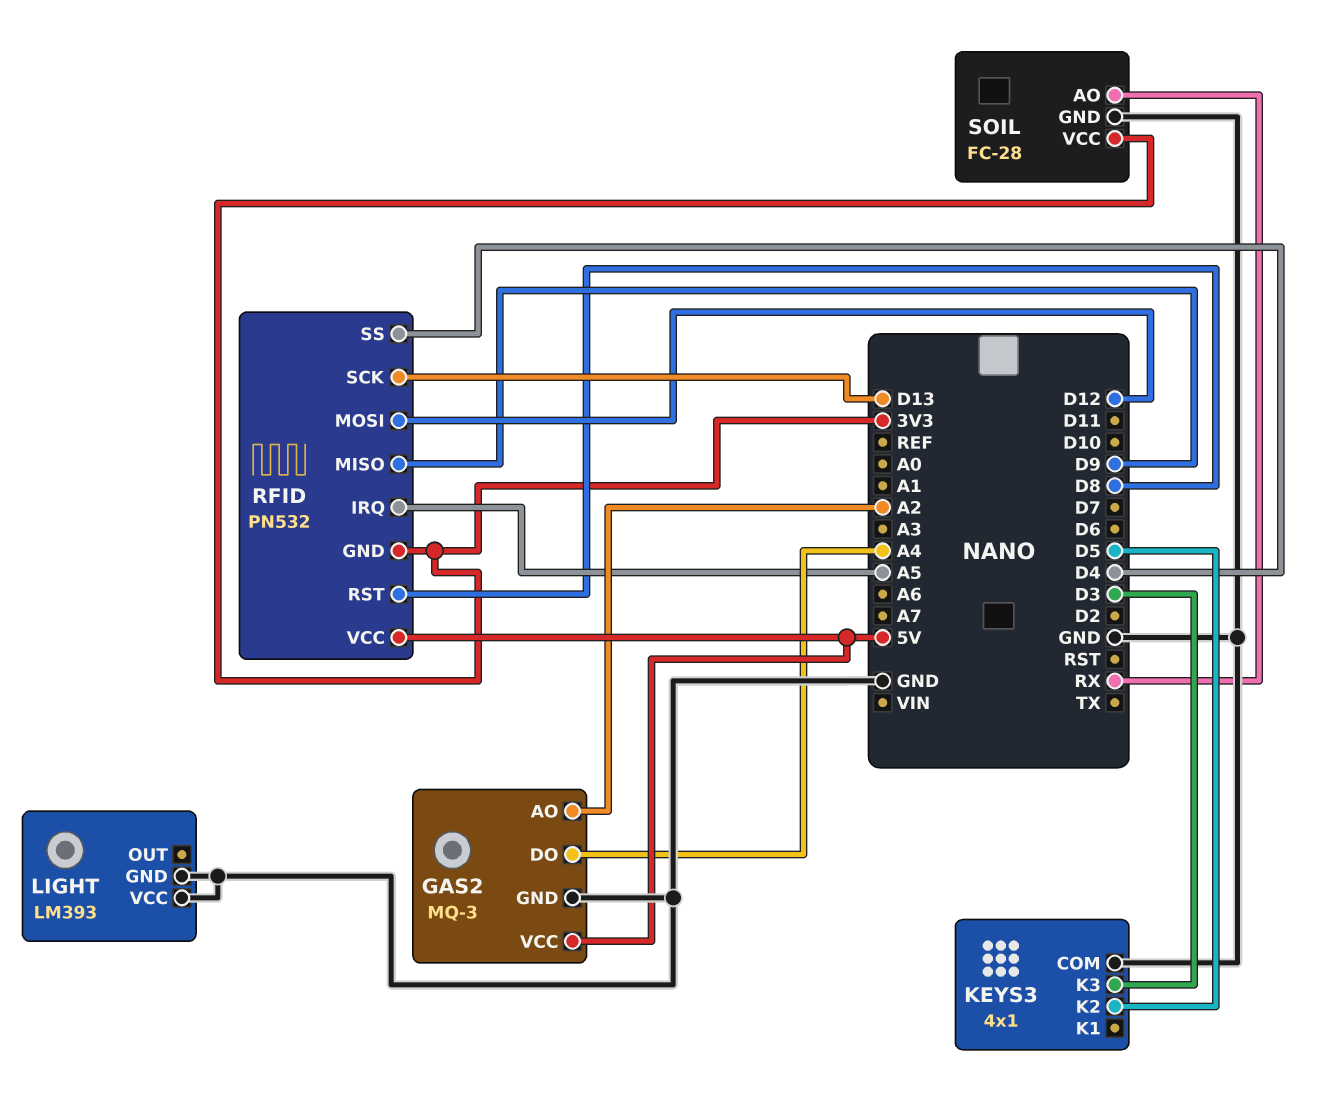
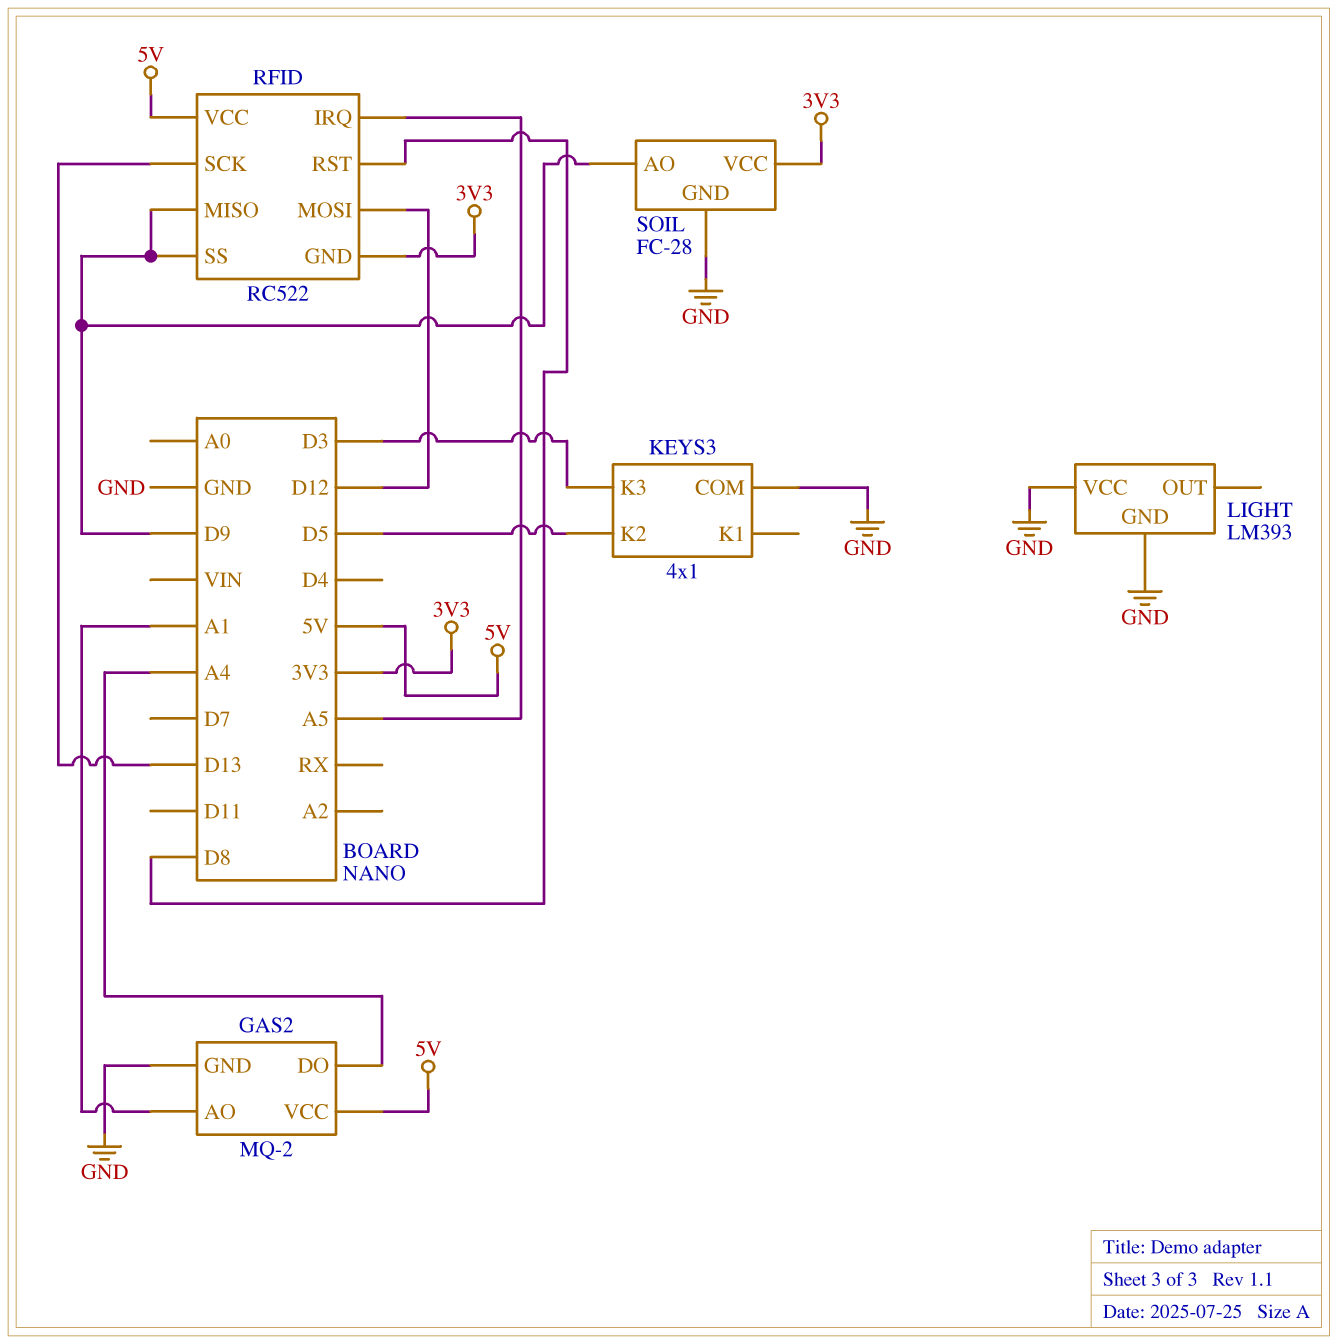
GAS2: MQ-3 -> MQ-2
GAS2 pin AO: A2 -> A1
RFID: PN532 -> RC522
RFID pin SS: D4 -> D9
SOIL pin AO: RX -> D9

